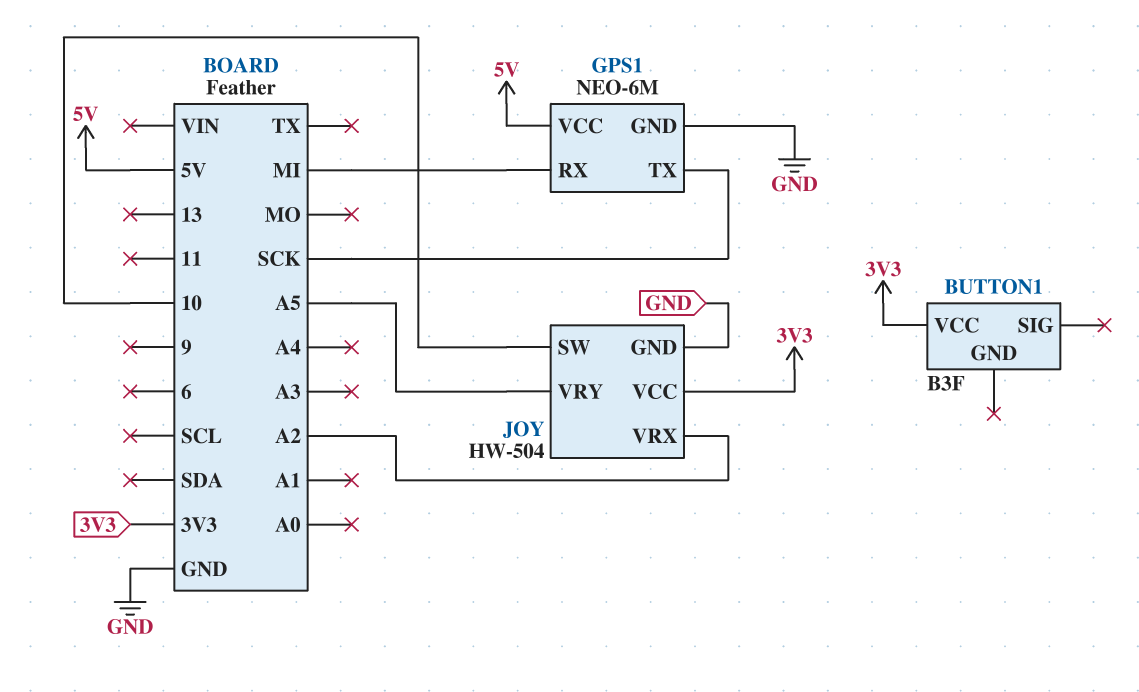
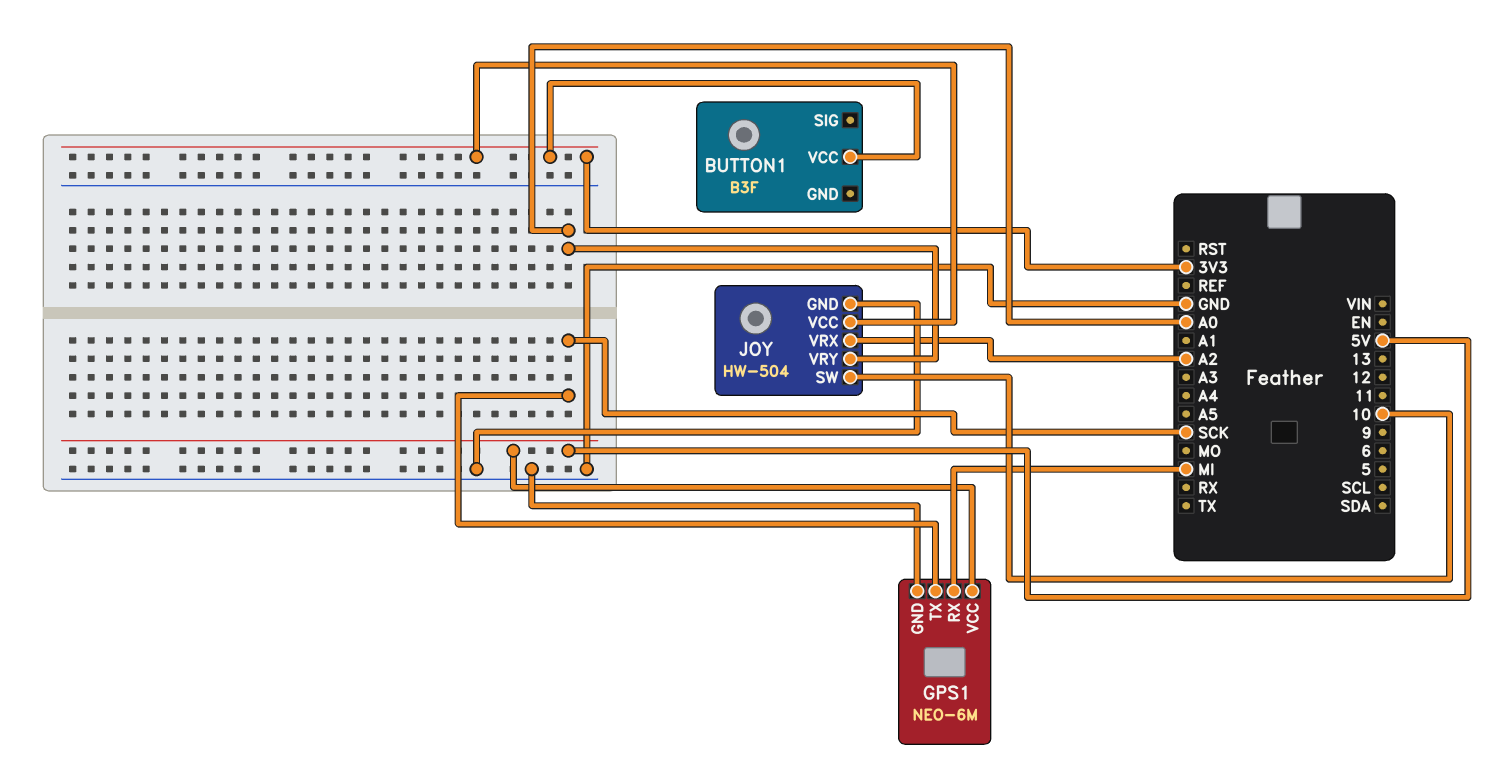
JOY pin VRY: A5 -> A0

